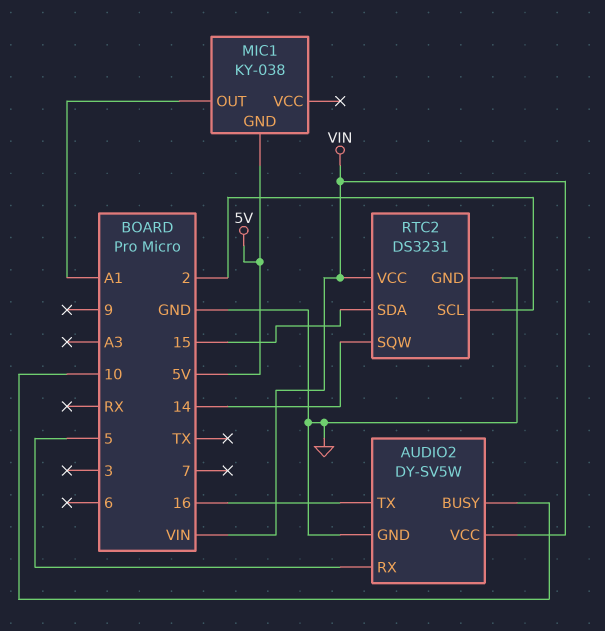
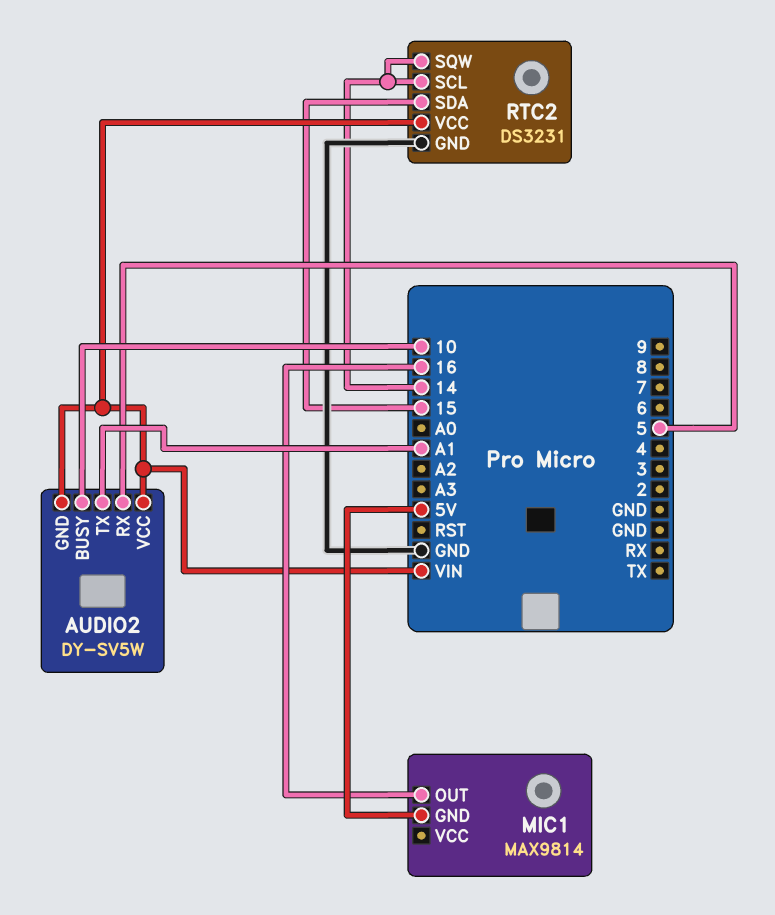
AUDIO2 pin GND: GND -> VIN
AUDIO2 pin TX: 16 -> A1
MIC1: KY-038 -> MAX9814
MIC1 pin OUT: A1 -> 16
RTC2 pin SCL: 2 -> 14

